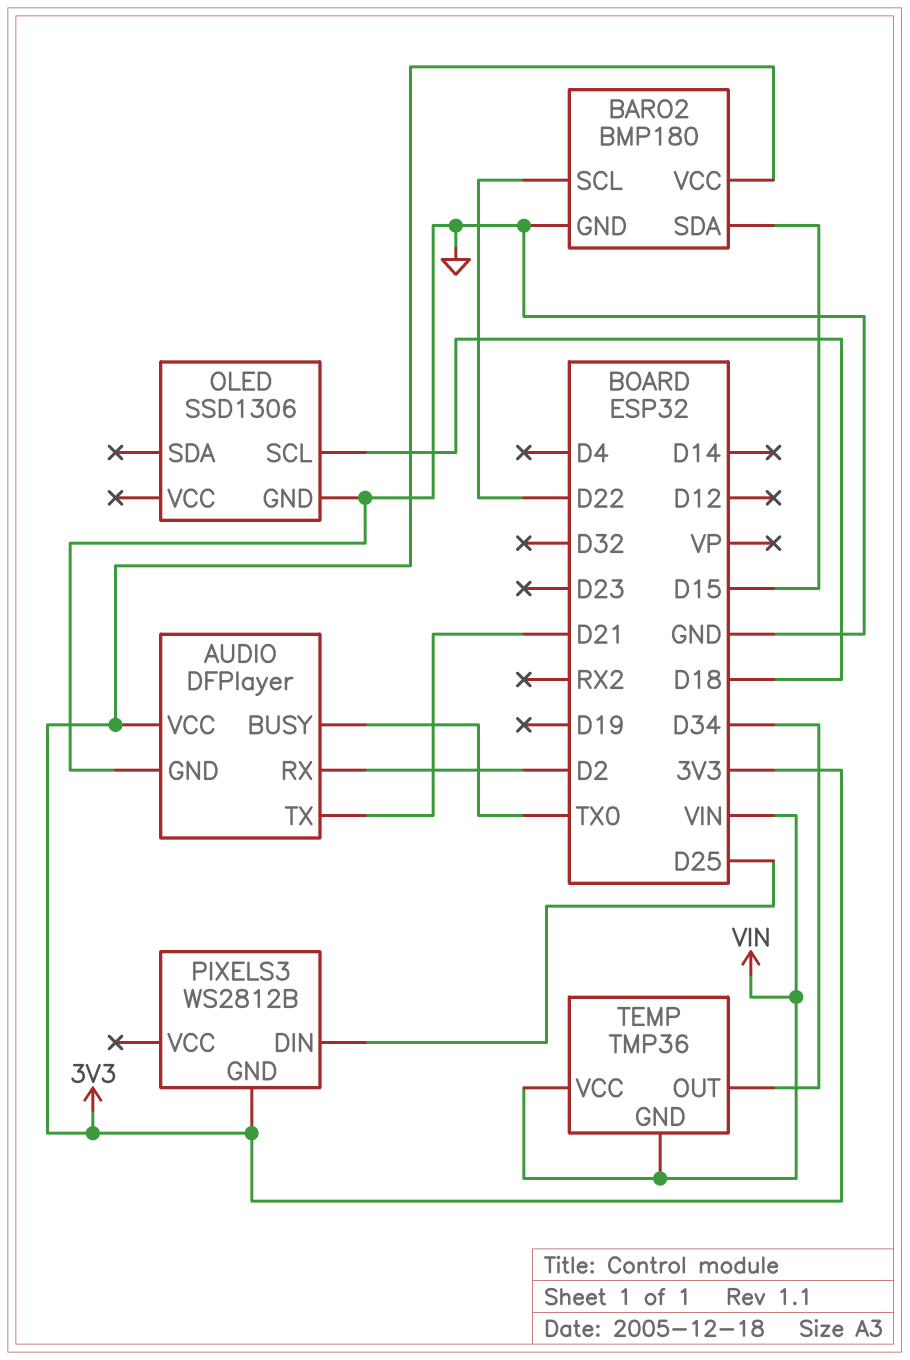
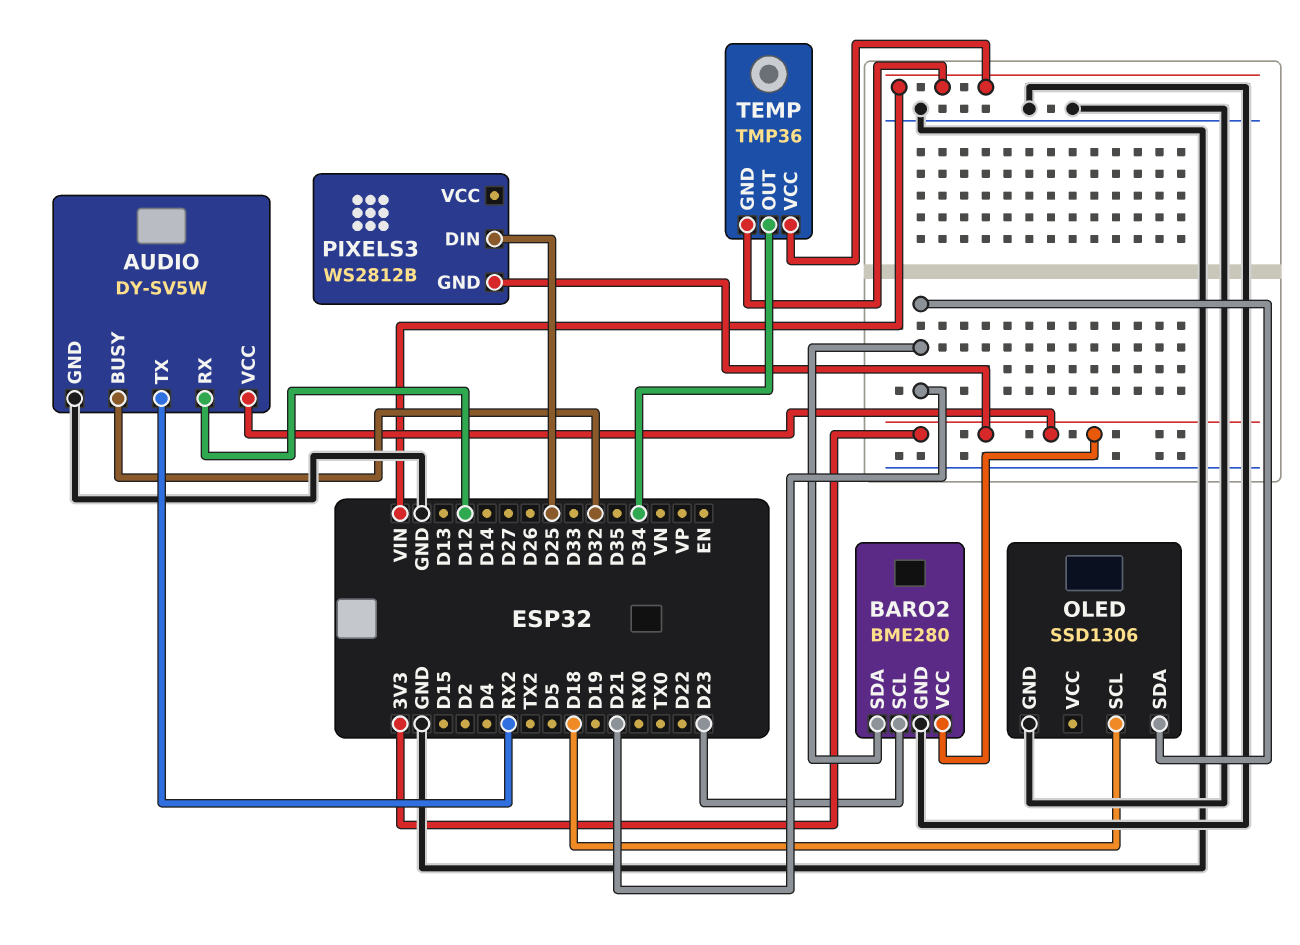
AUDIO: DFPlayer -> DY-SV5W
AUDIO pin BUSY: TX0 -> D32
AUDIO pin RX: D2 -> D12
AUDIO pin TX: D21 -> RX2
BARO2: BMP180 -> BME280
BARO2 pin SCL: D22 -> D23
BARO2 pin SDA: D15 -> D21
OLED pin SDA: none -> D21

